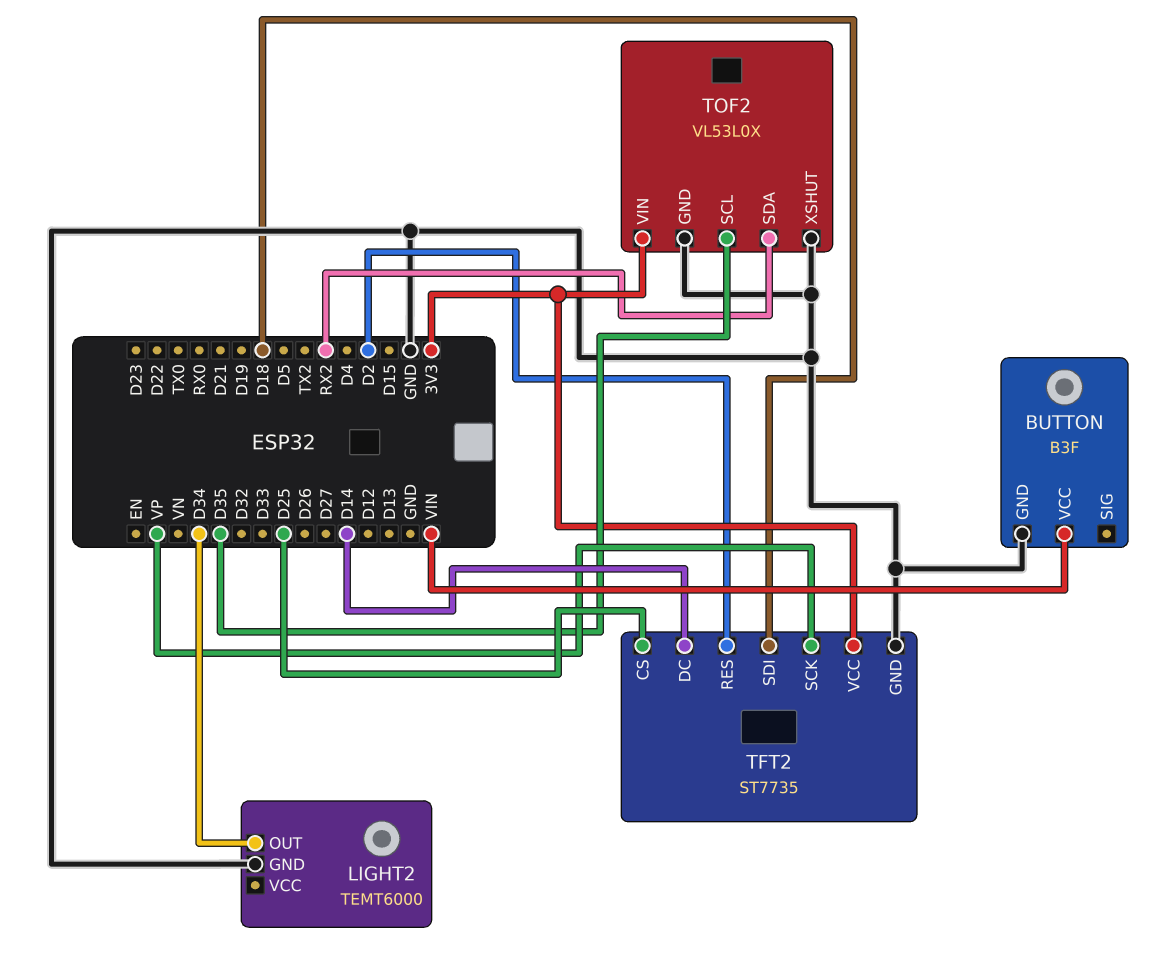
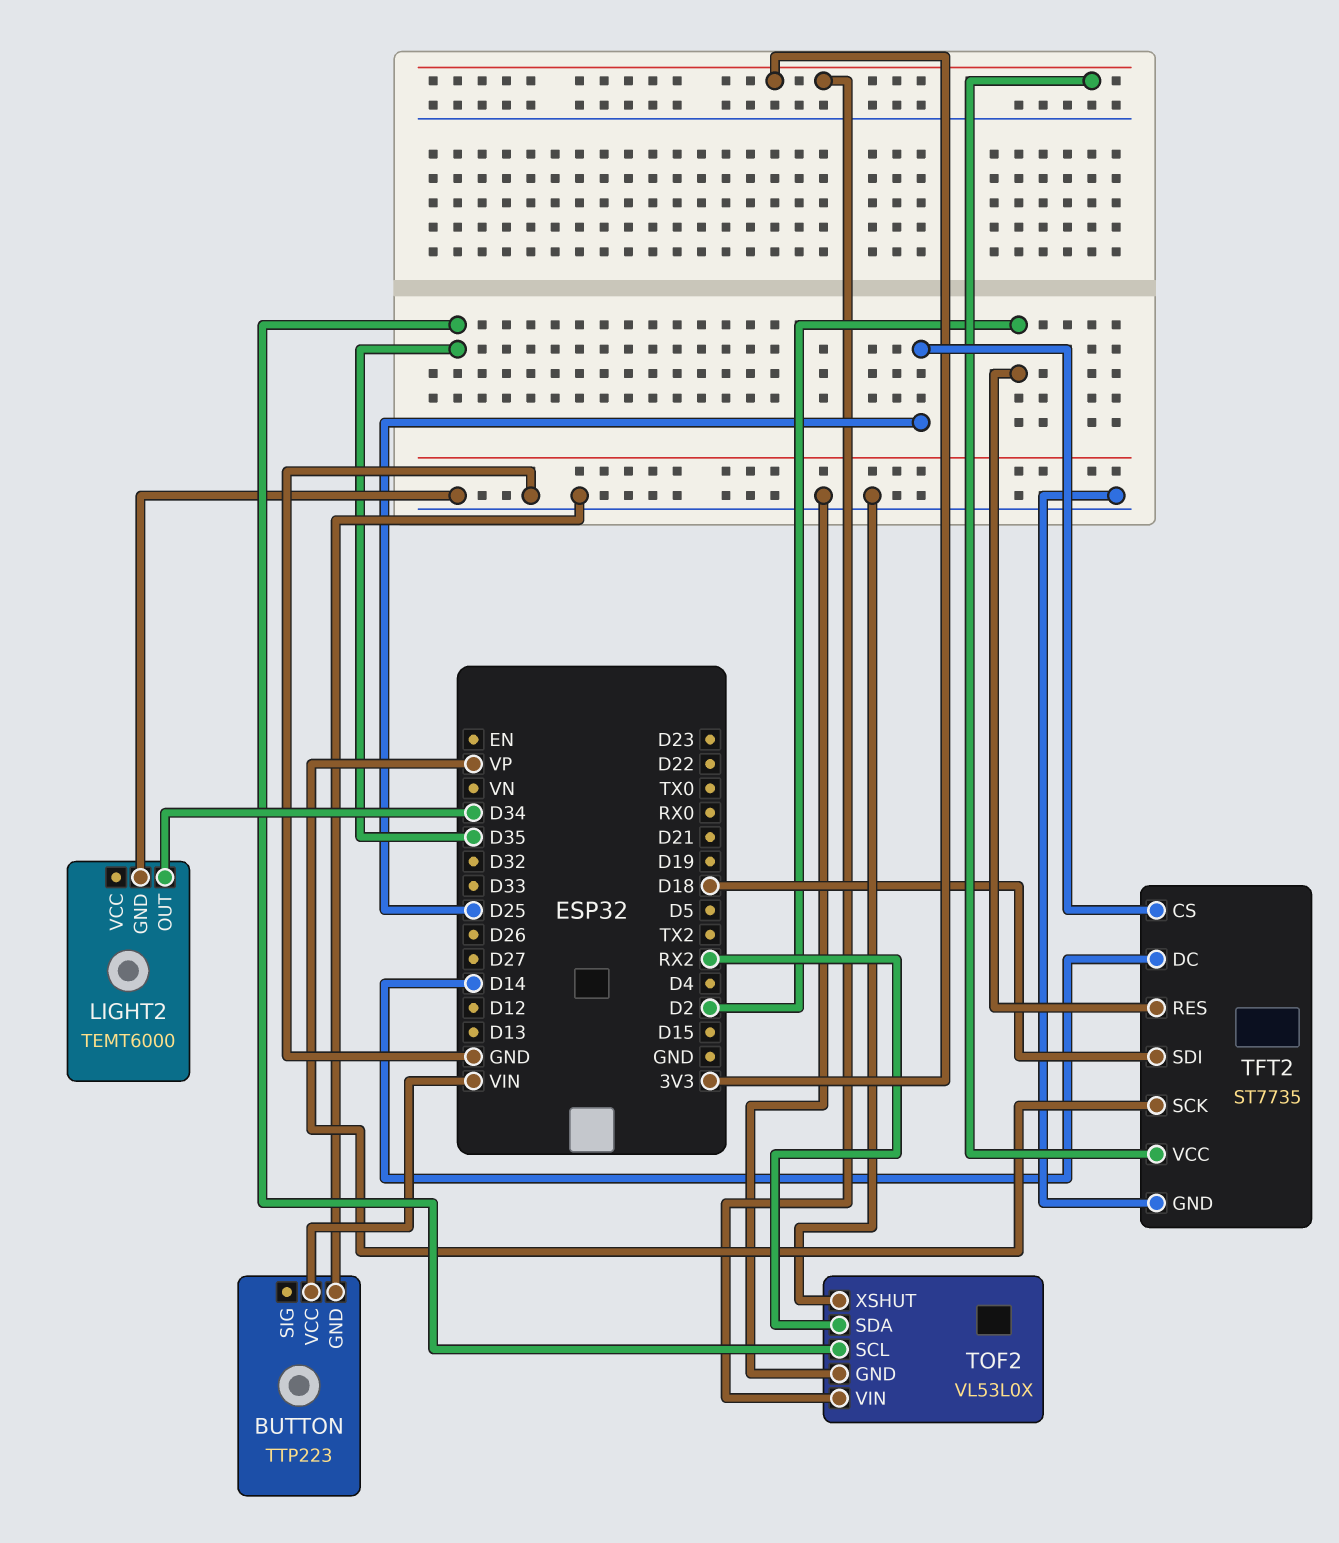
BUTTON: B3F -> TTP223

